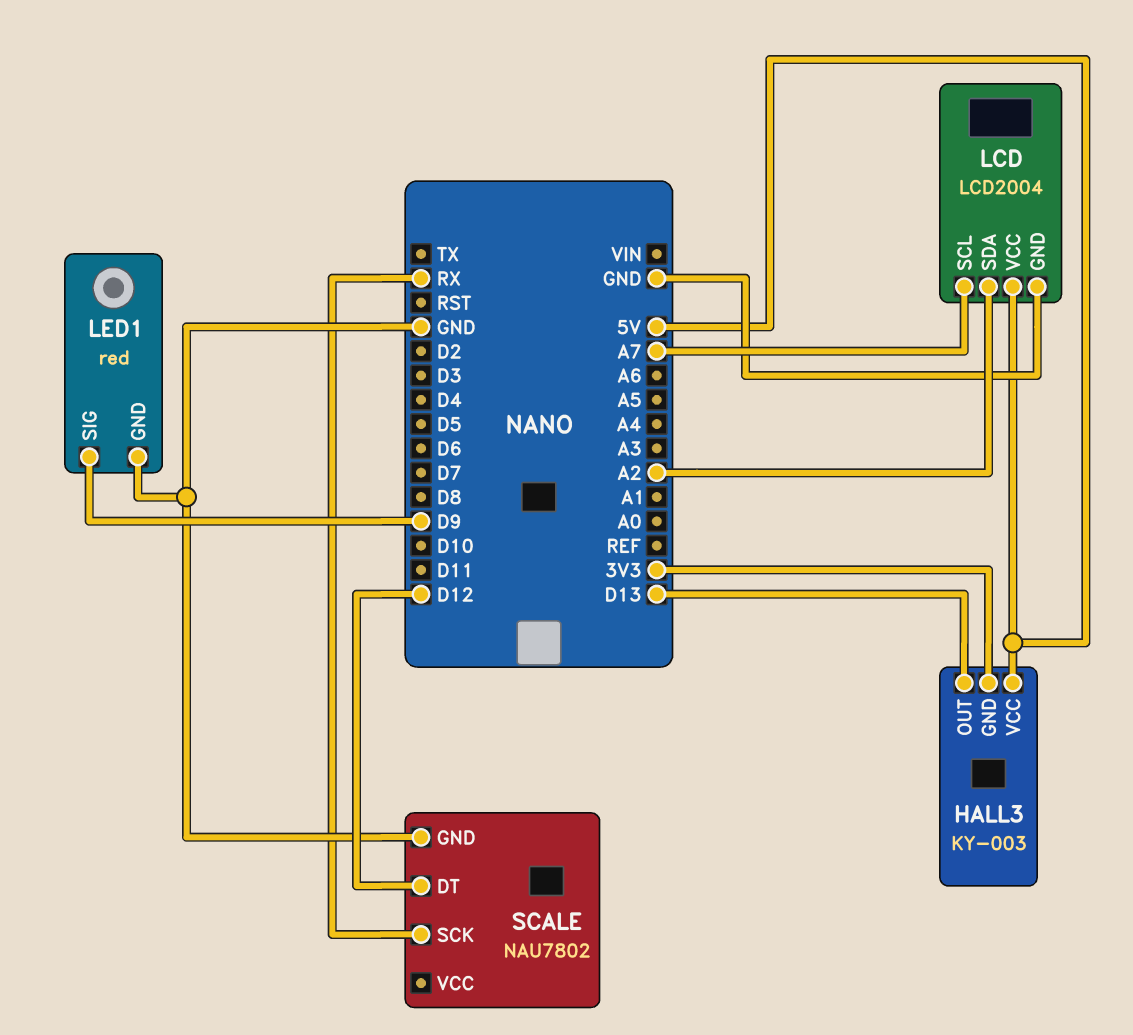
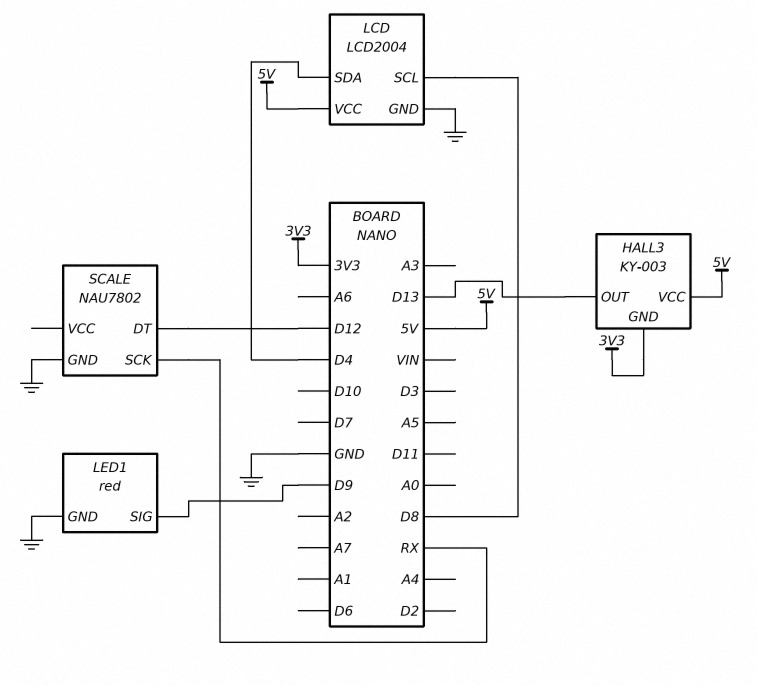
LCD pin SCL: A7 -> D8
LCD pin SDA: A2 -> D4

